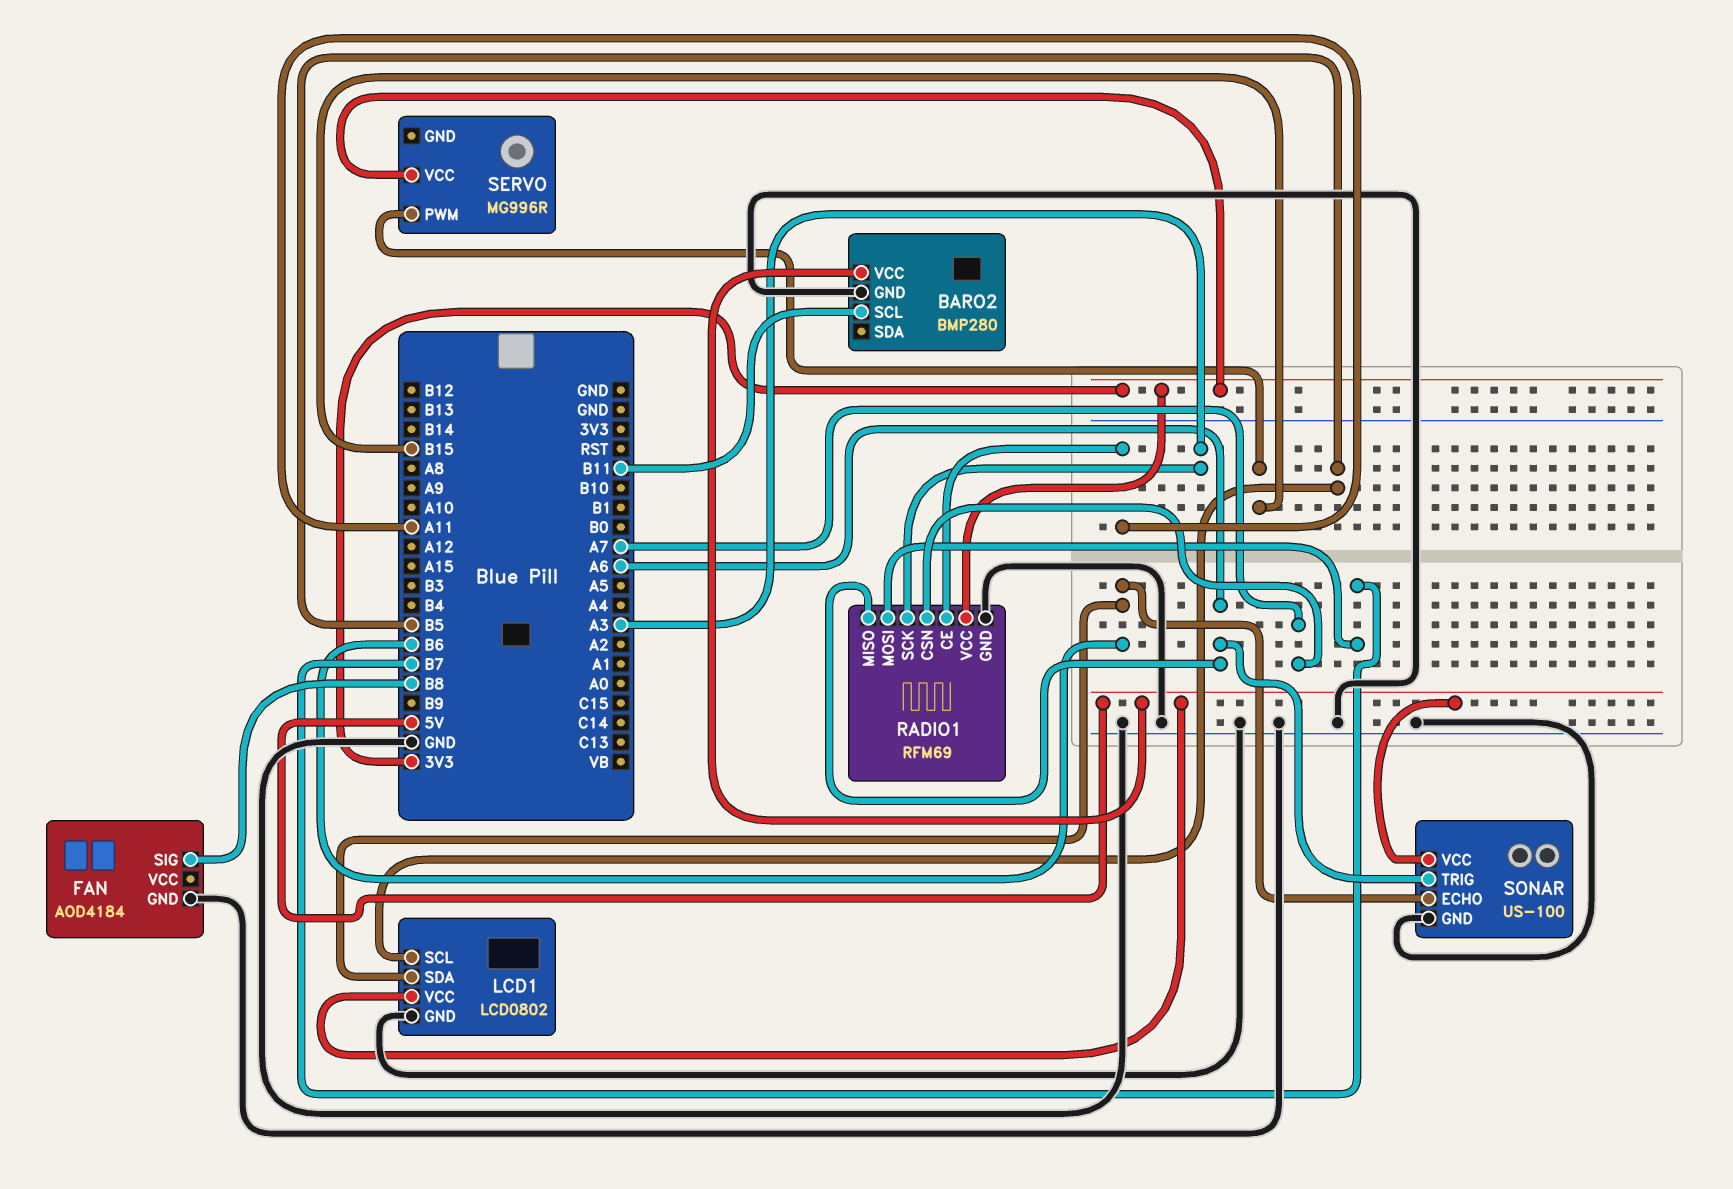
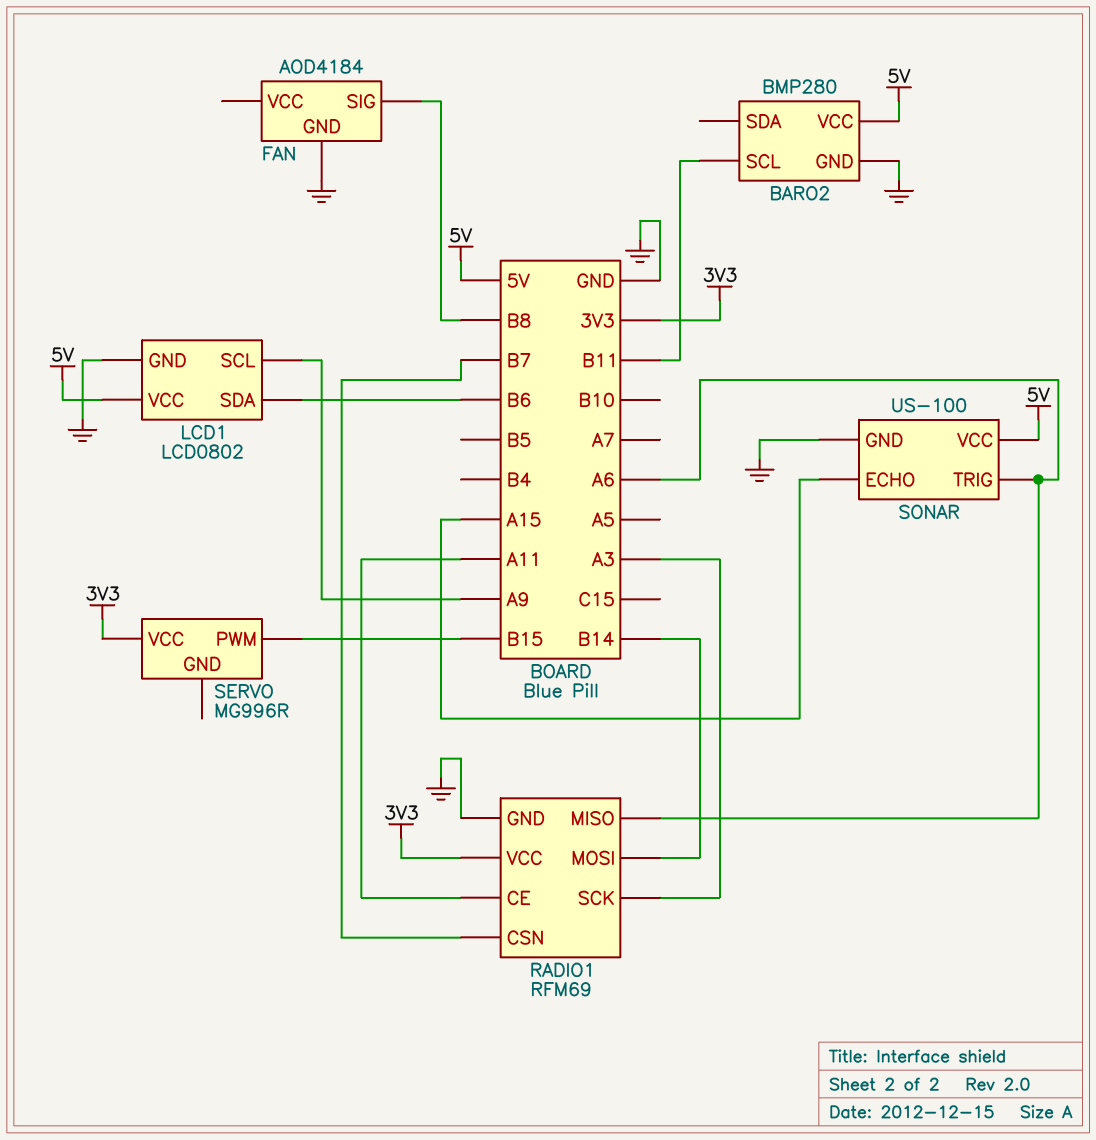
LCD1 pin SCL: B5 -> A9
RADIO1 pin CSN: A7 -> B7
RADIO1 pin MOSI: B7 -> B14
SONAR pin ECHO: B6 -> A15

